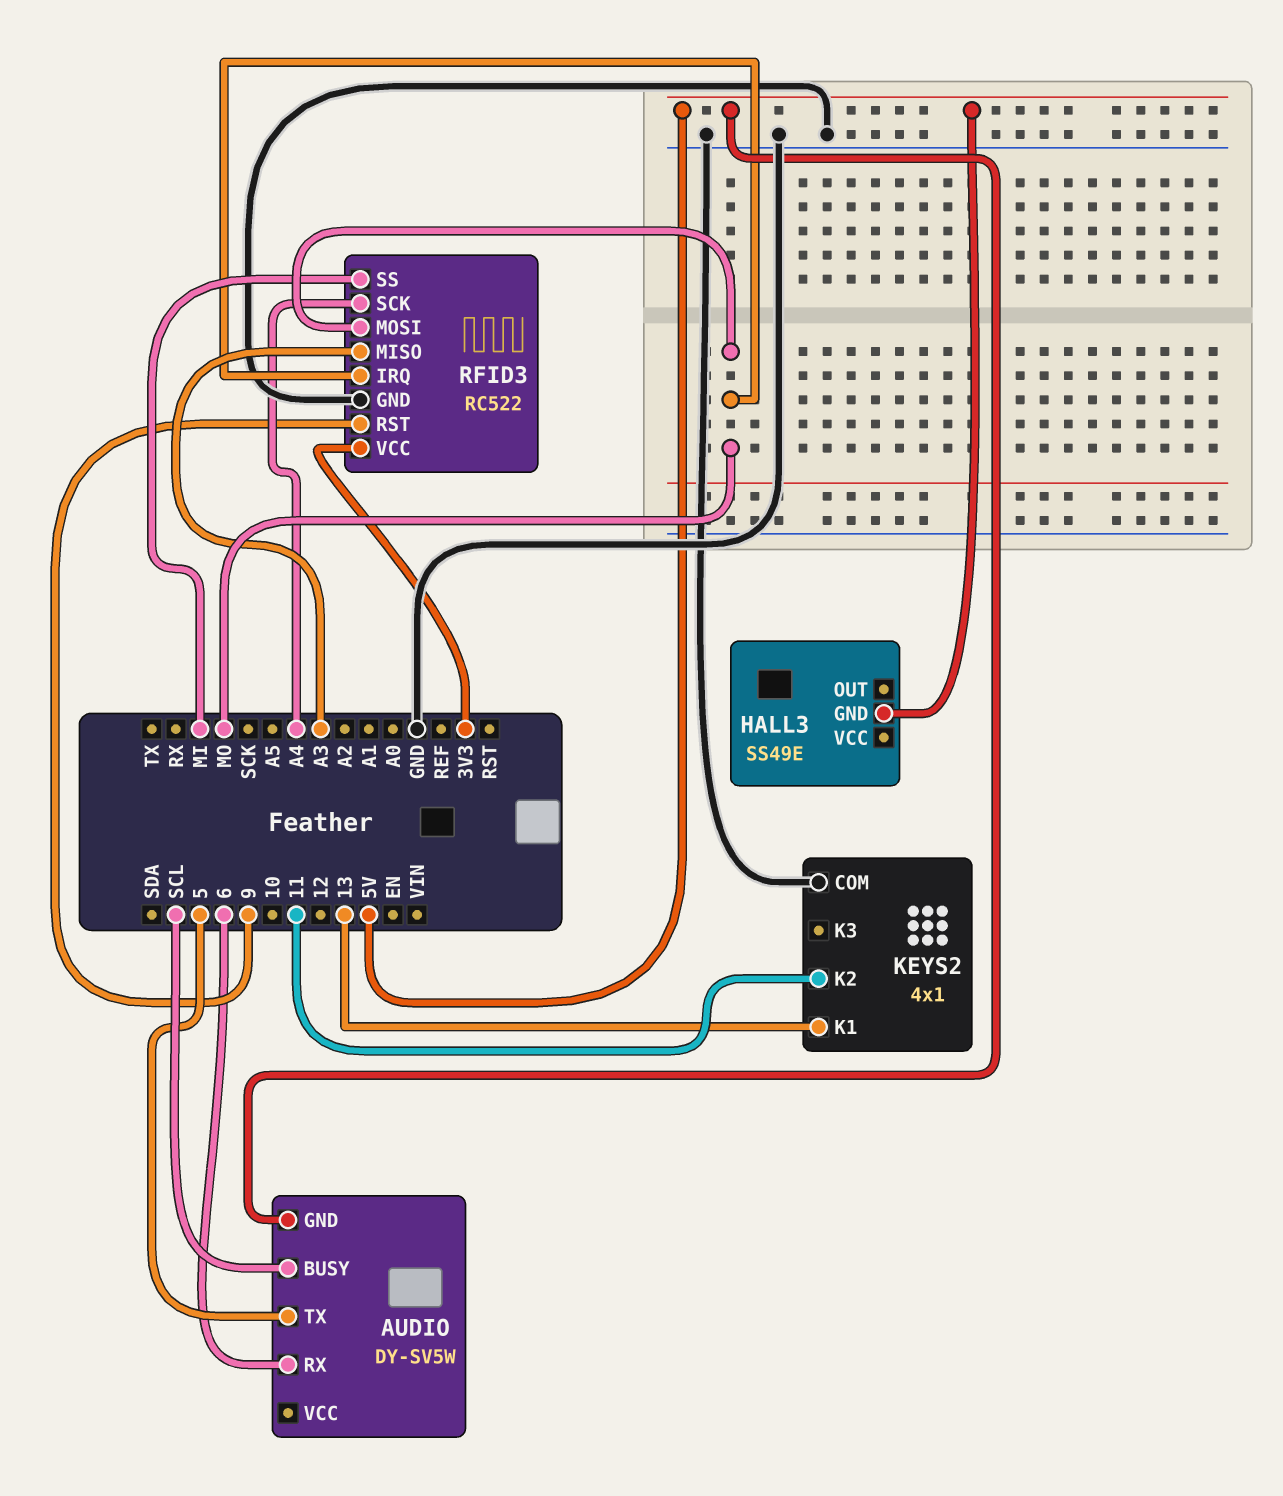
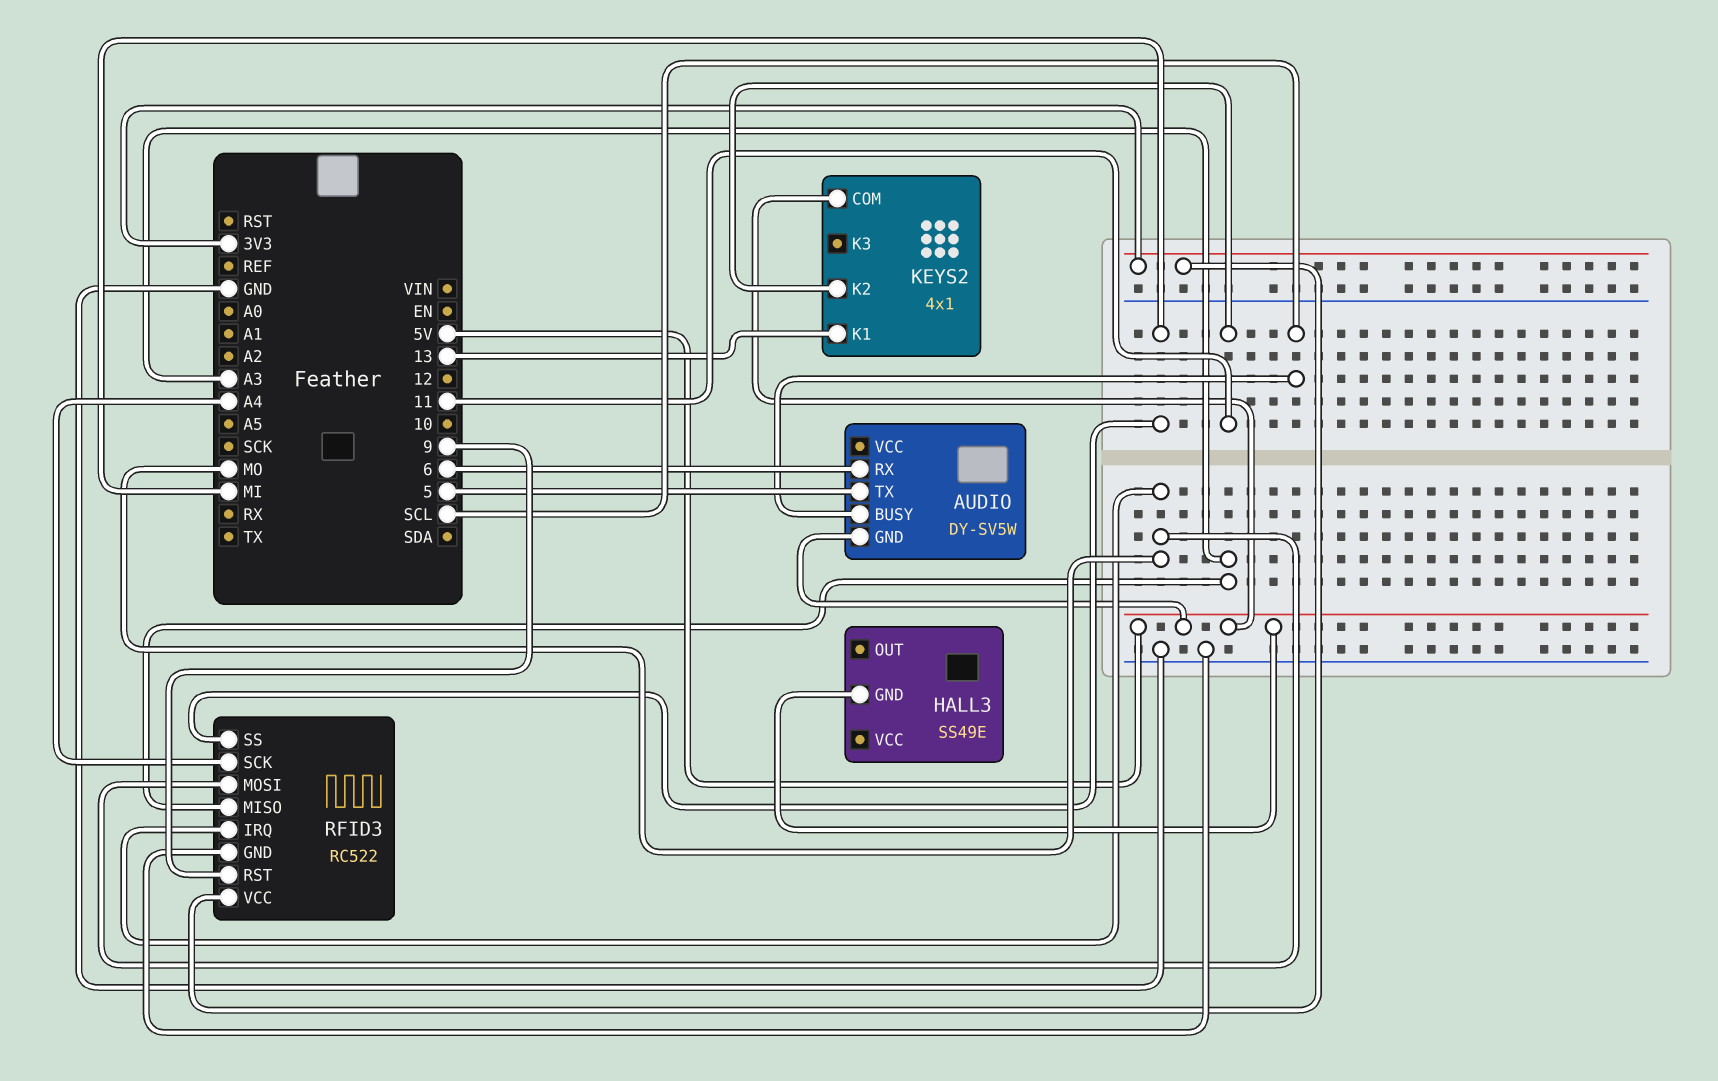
KEYS2 pin COM: GND -> 5V

